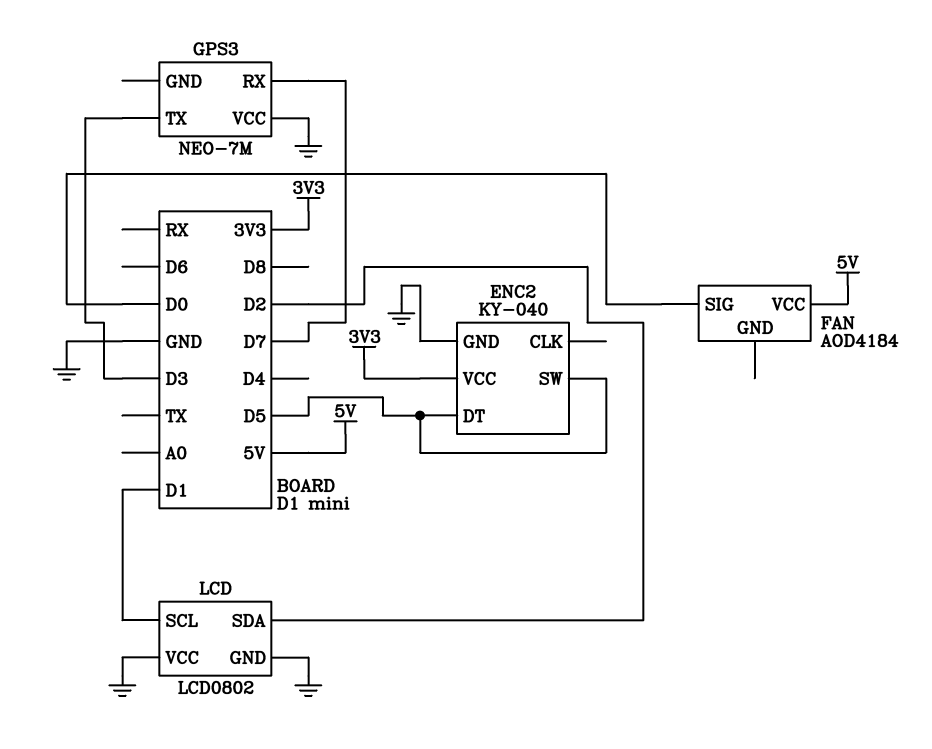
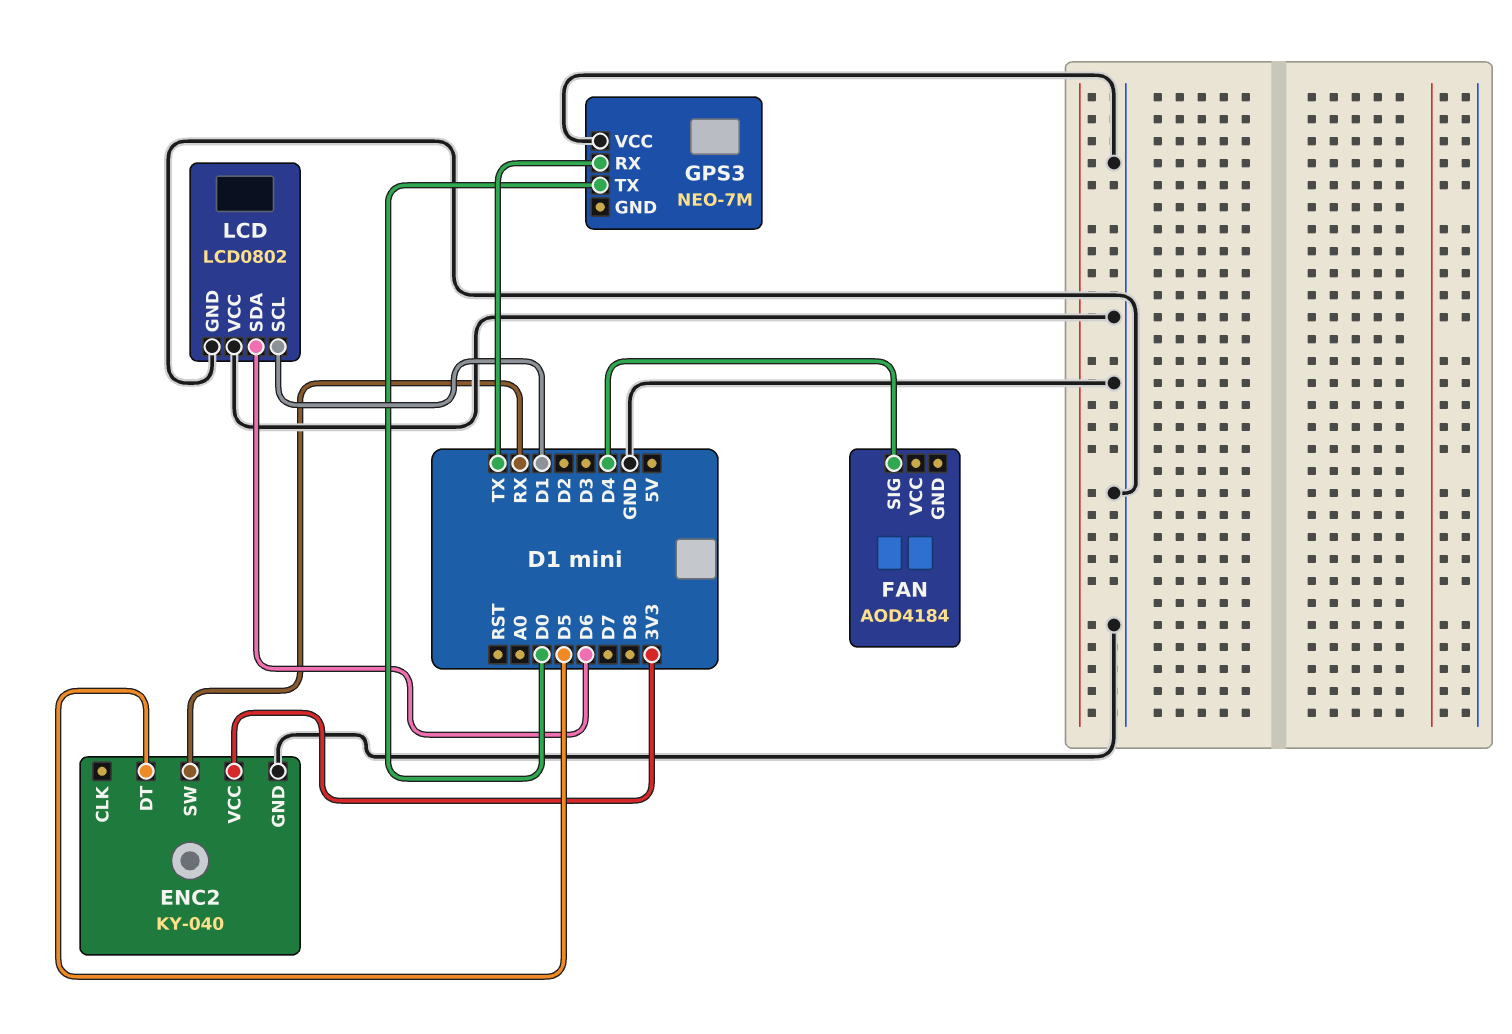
ENC2 pin SW: D5 -> RX
FAN pin SIG: D0 -> D4
FAN pin VCC: 5V -> none
GPS3 pin RX: D7 -> TX
GPS3 pin TX: D3 -> D0
LCD pin SDA: D2 -> D6

